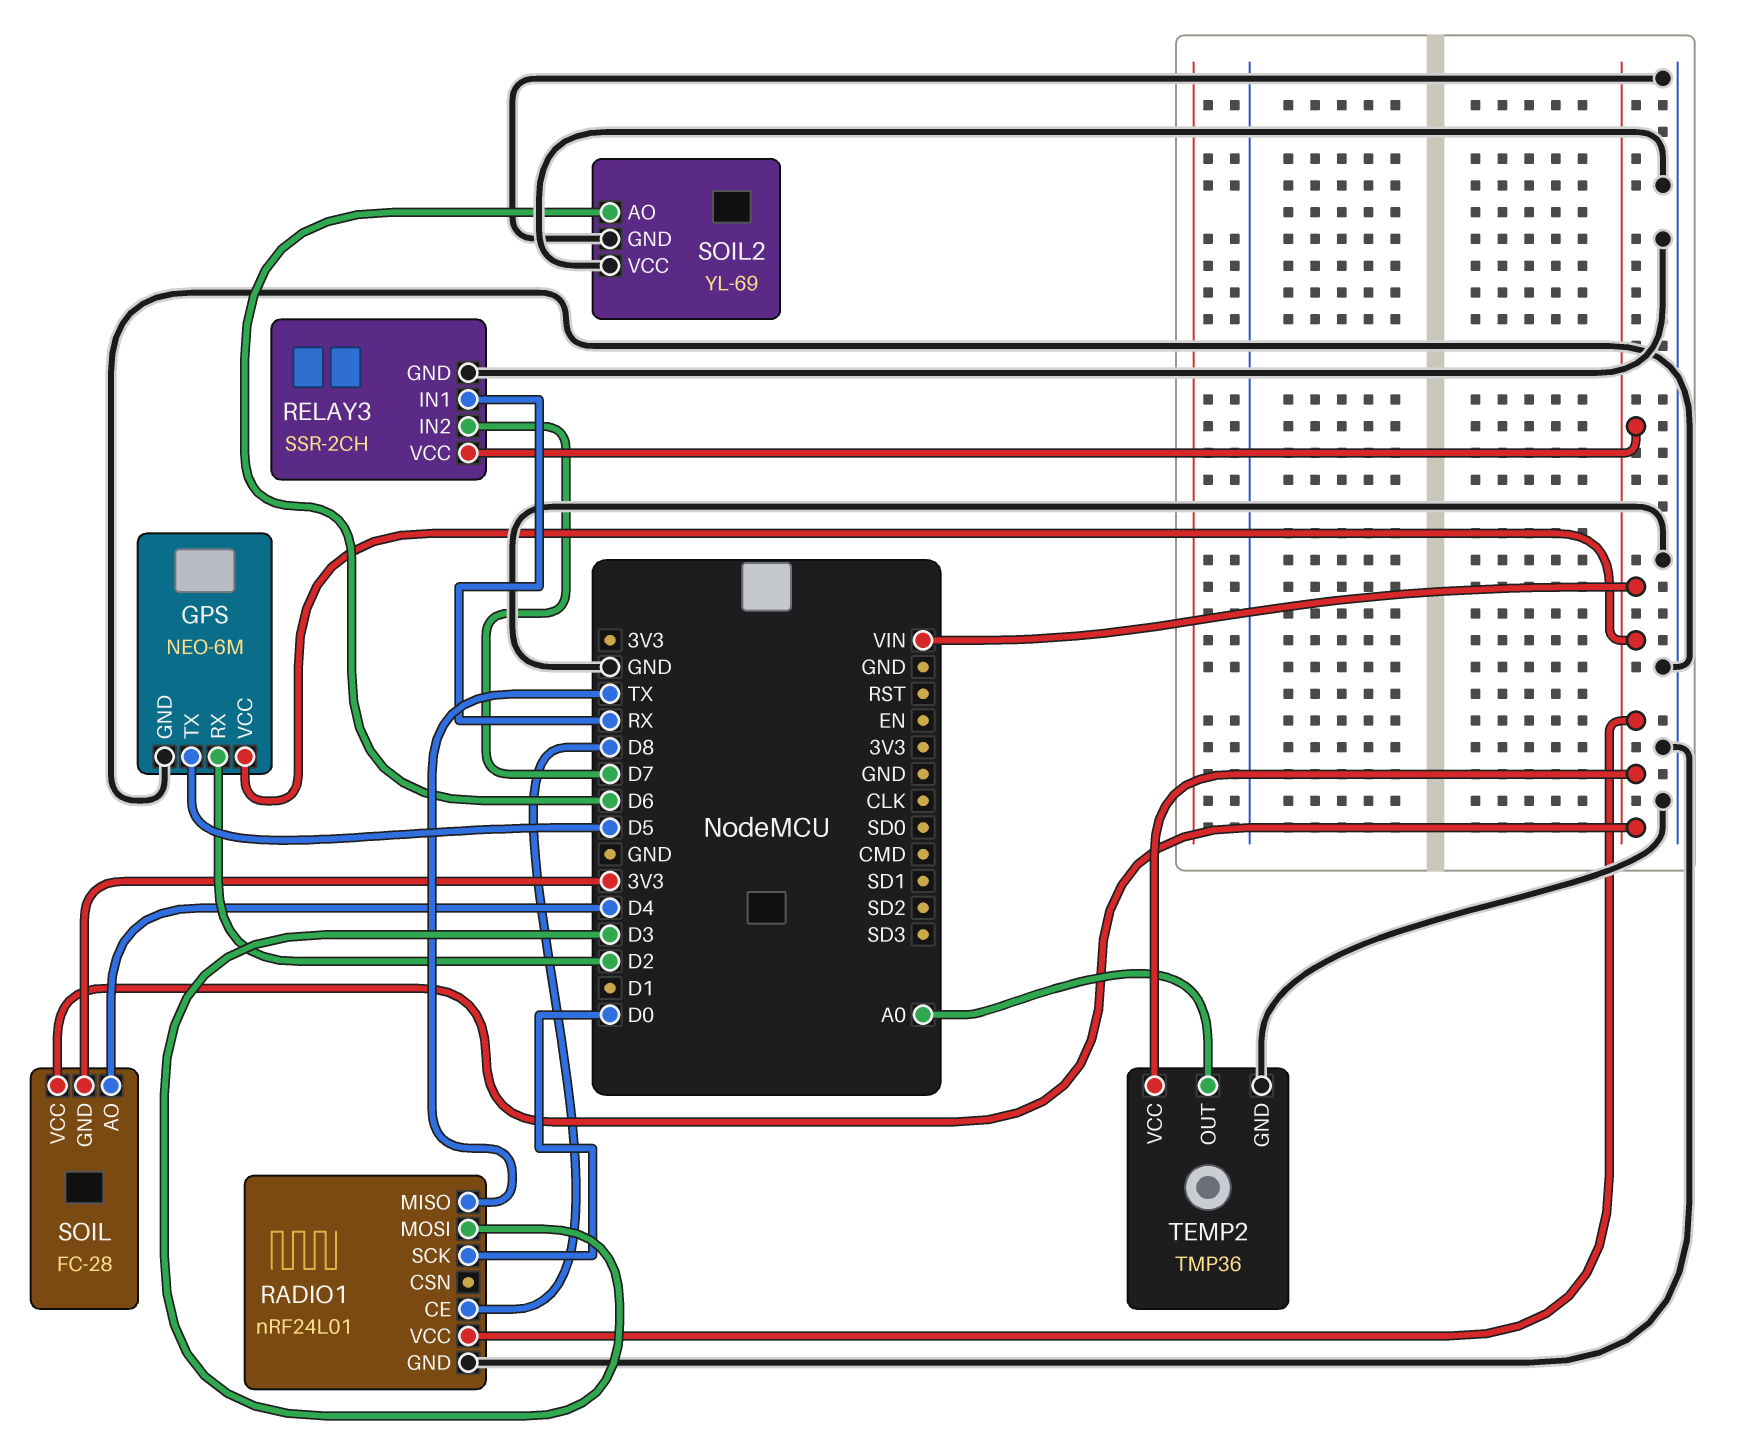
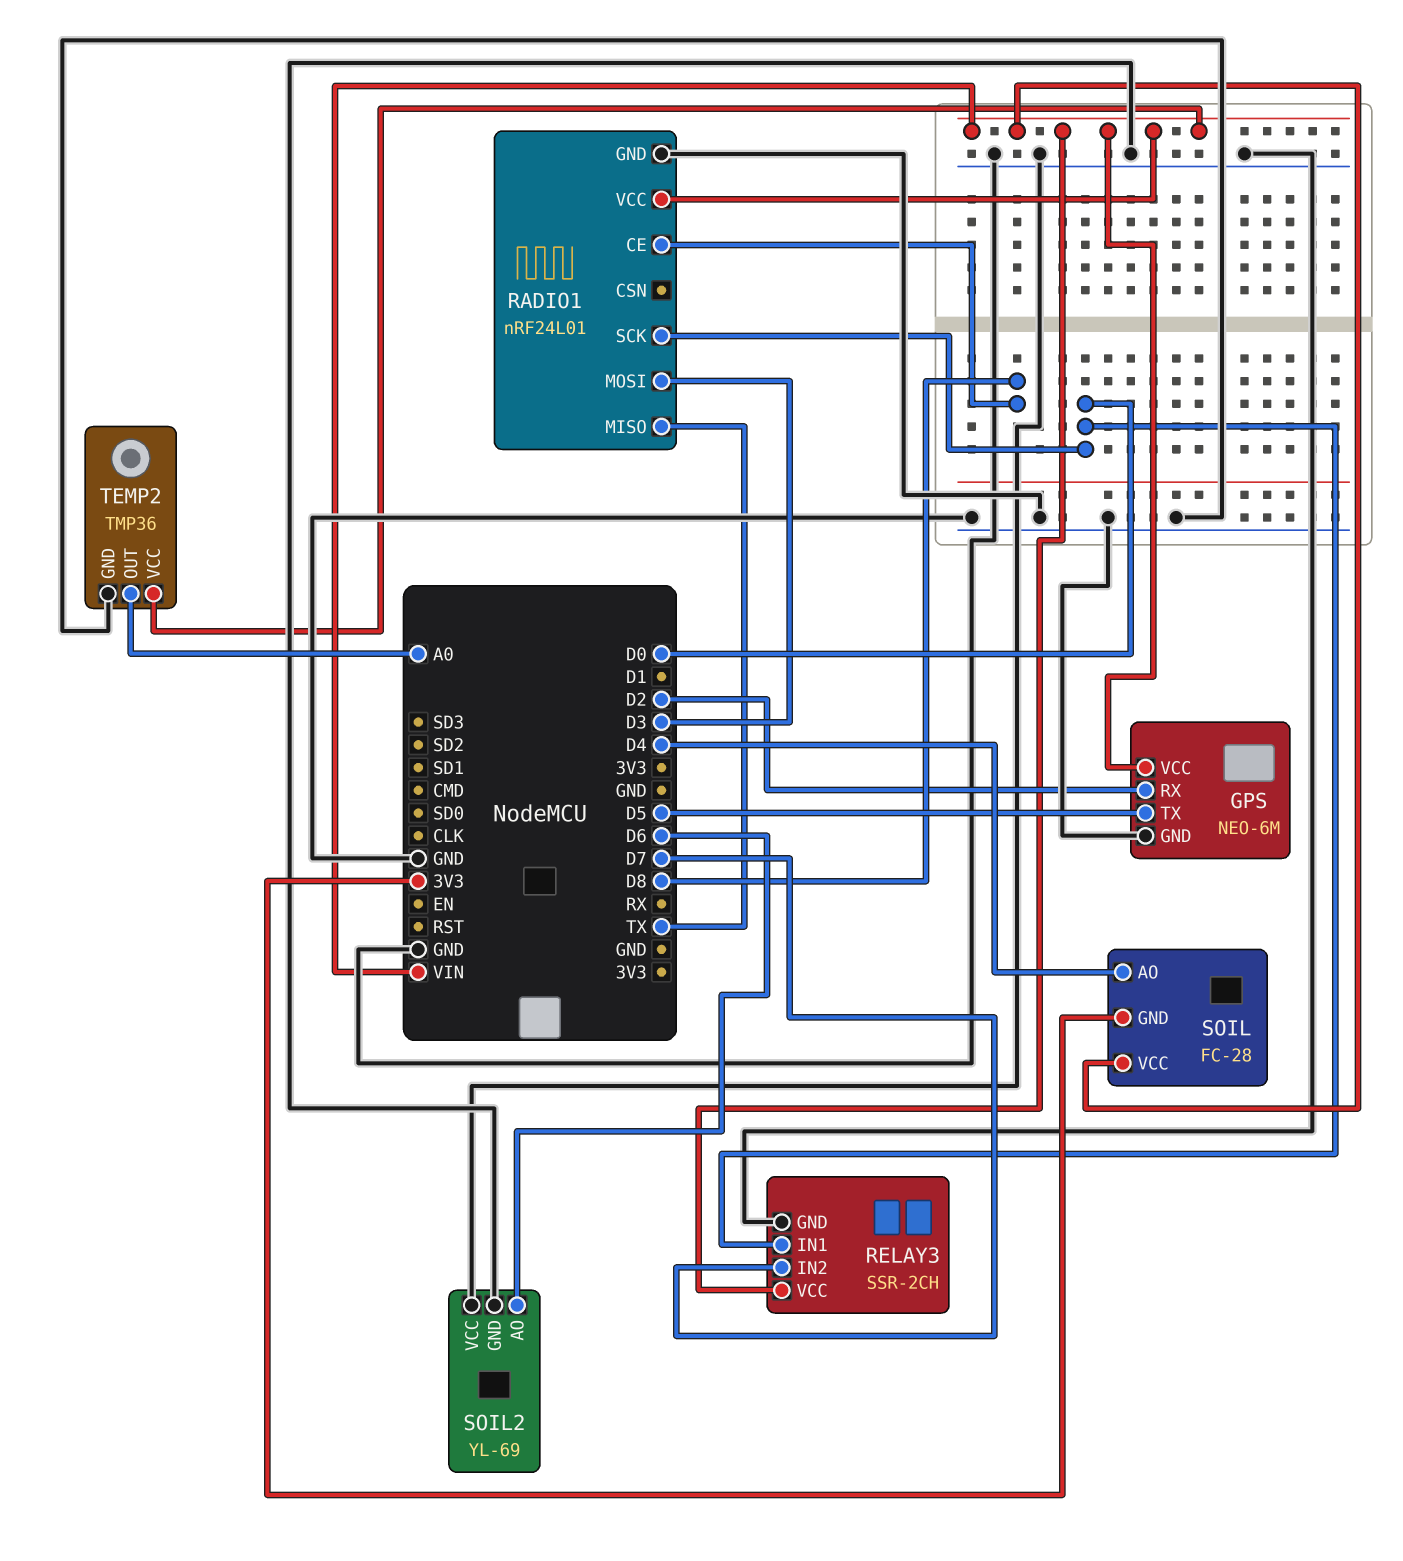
RELAY3 pin IN1: RX -> D0

